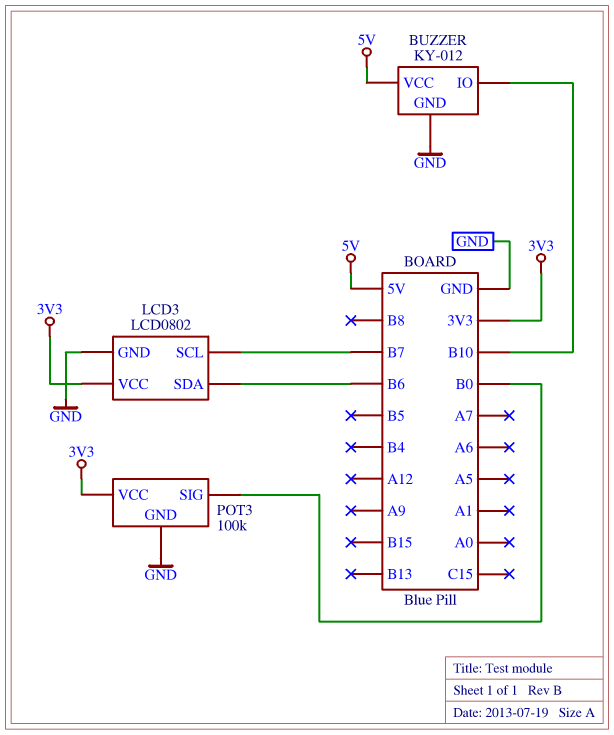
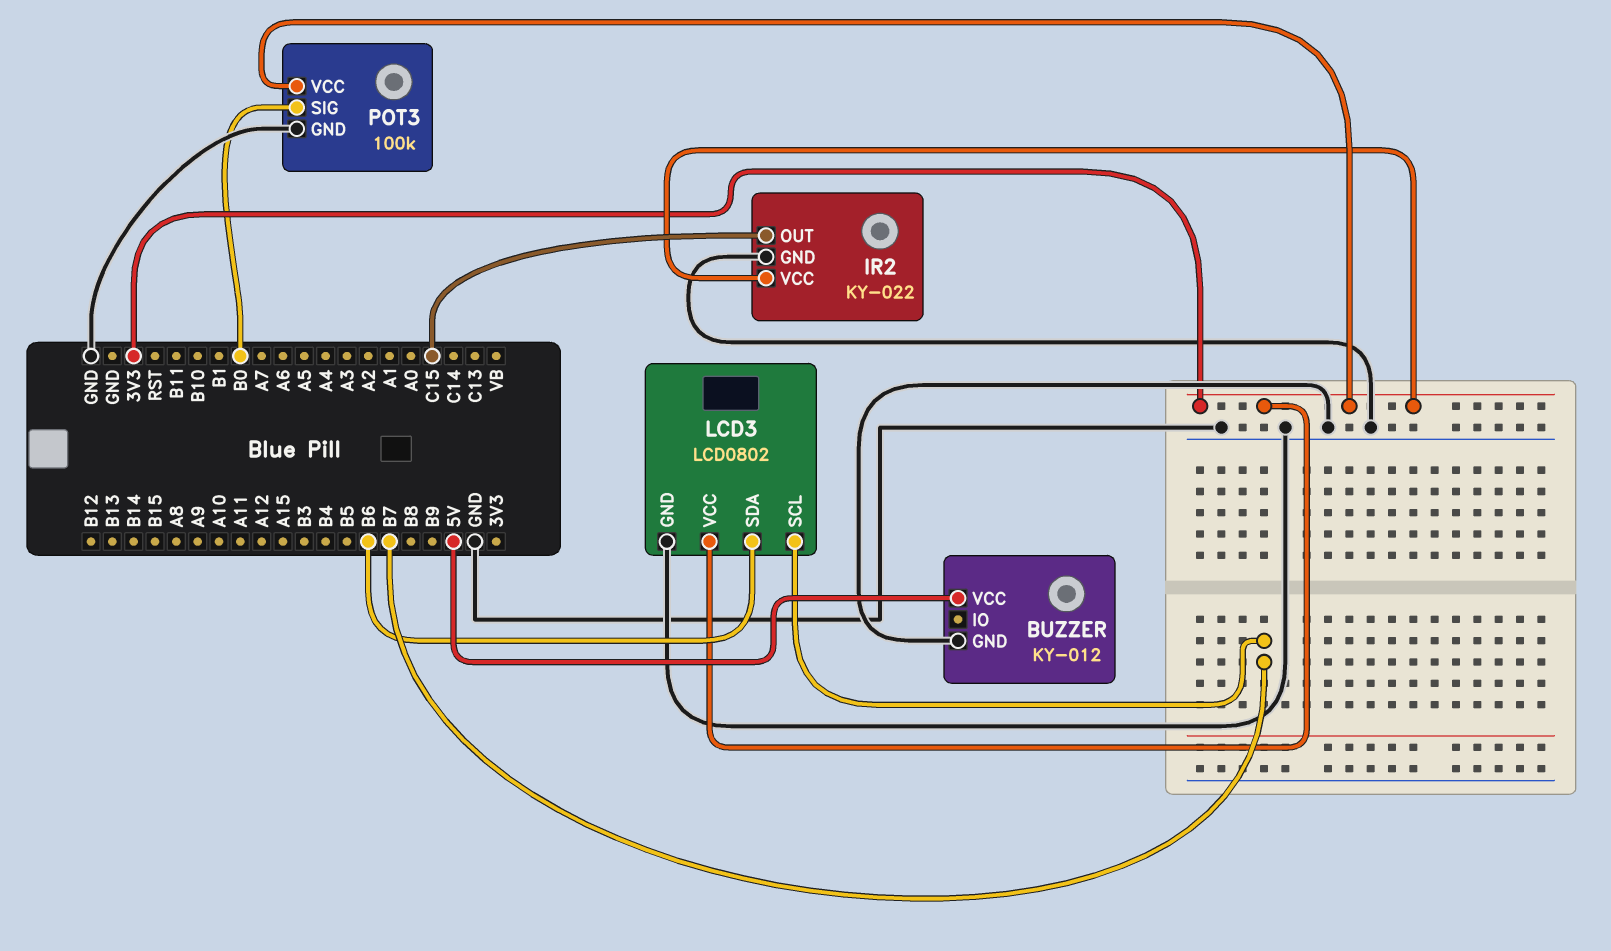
BUZZER pin IO: B10 -> none
IR2: none -> KY-022
IR2 pin GND: none -> GND
IR2 pin OUT: none -> C15
IR2 pin VCC: none -> 3V3

